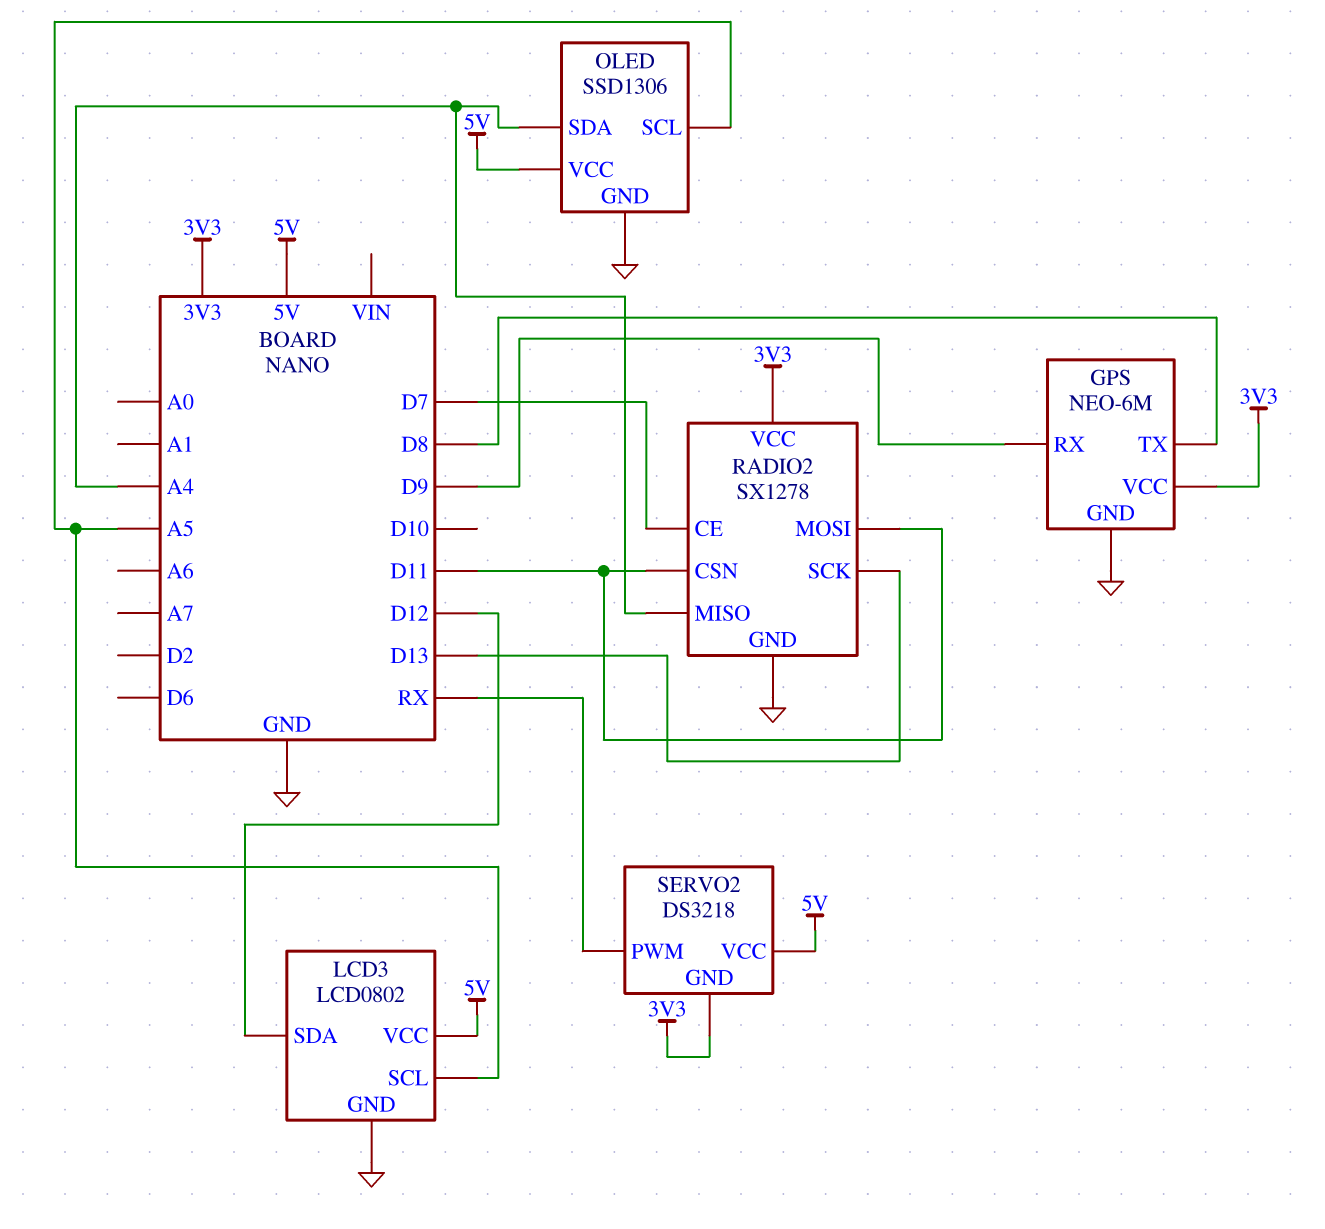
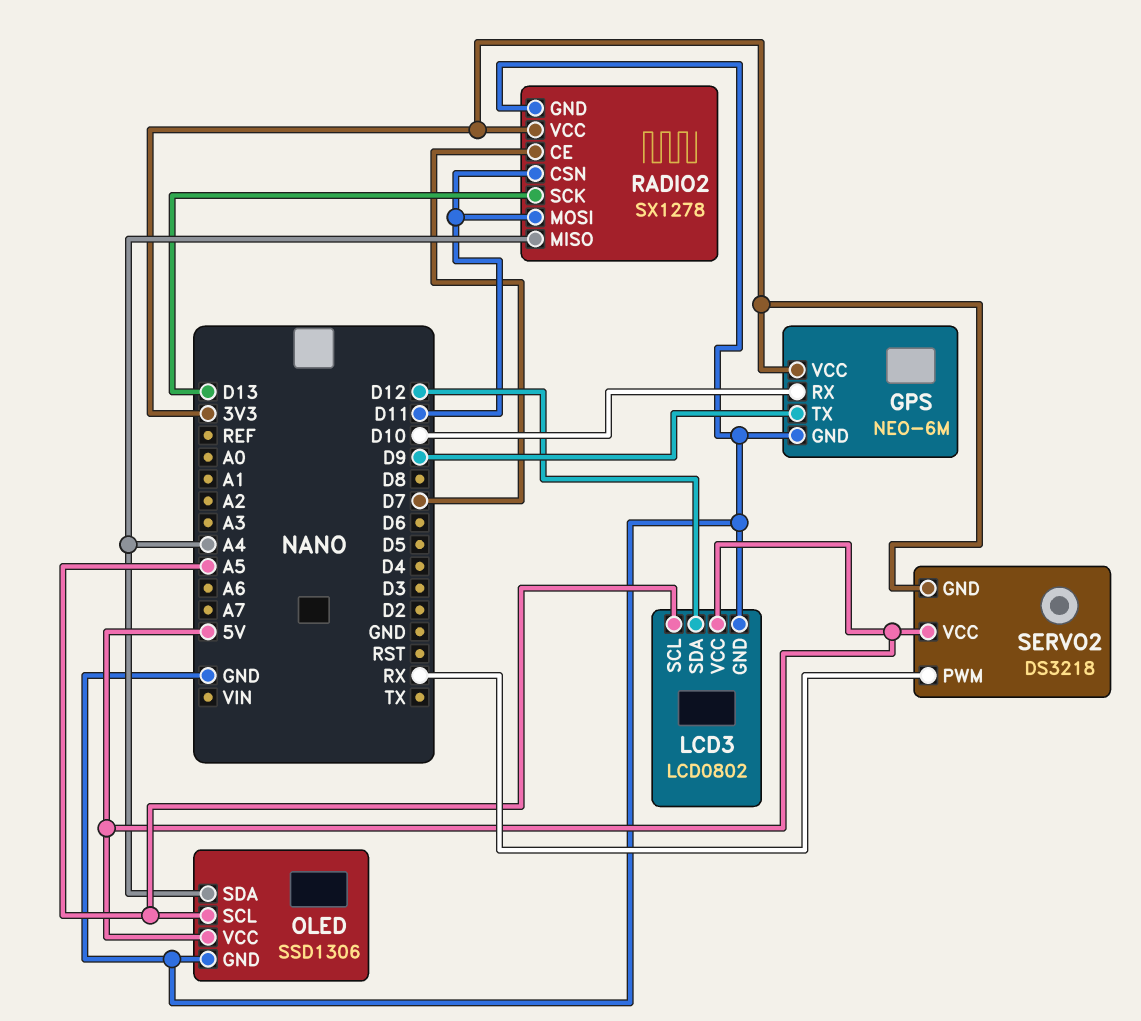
GPS pin RX: D9 -> D10
GPS pin TX: D8 -> D9

